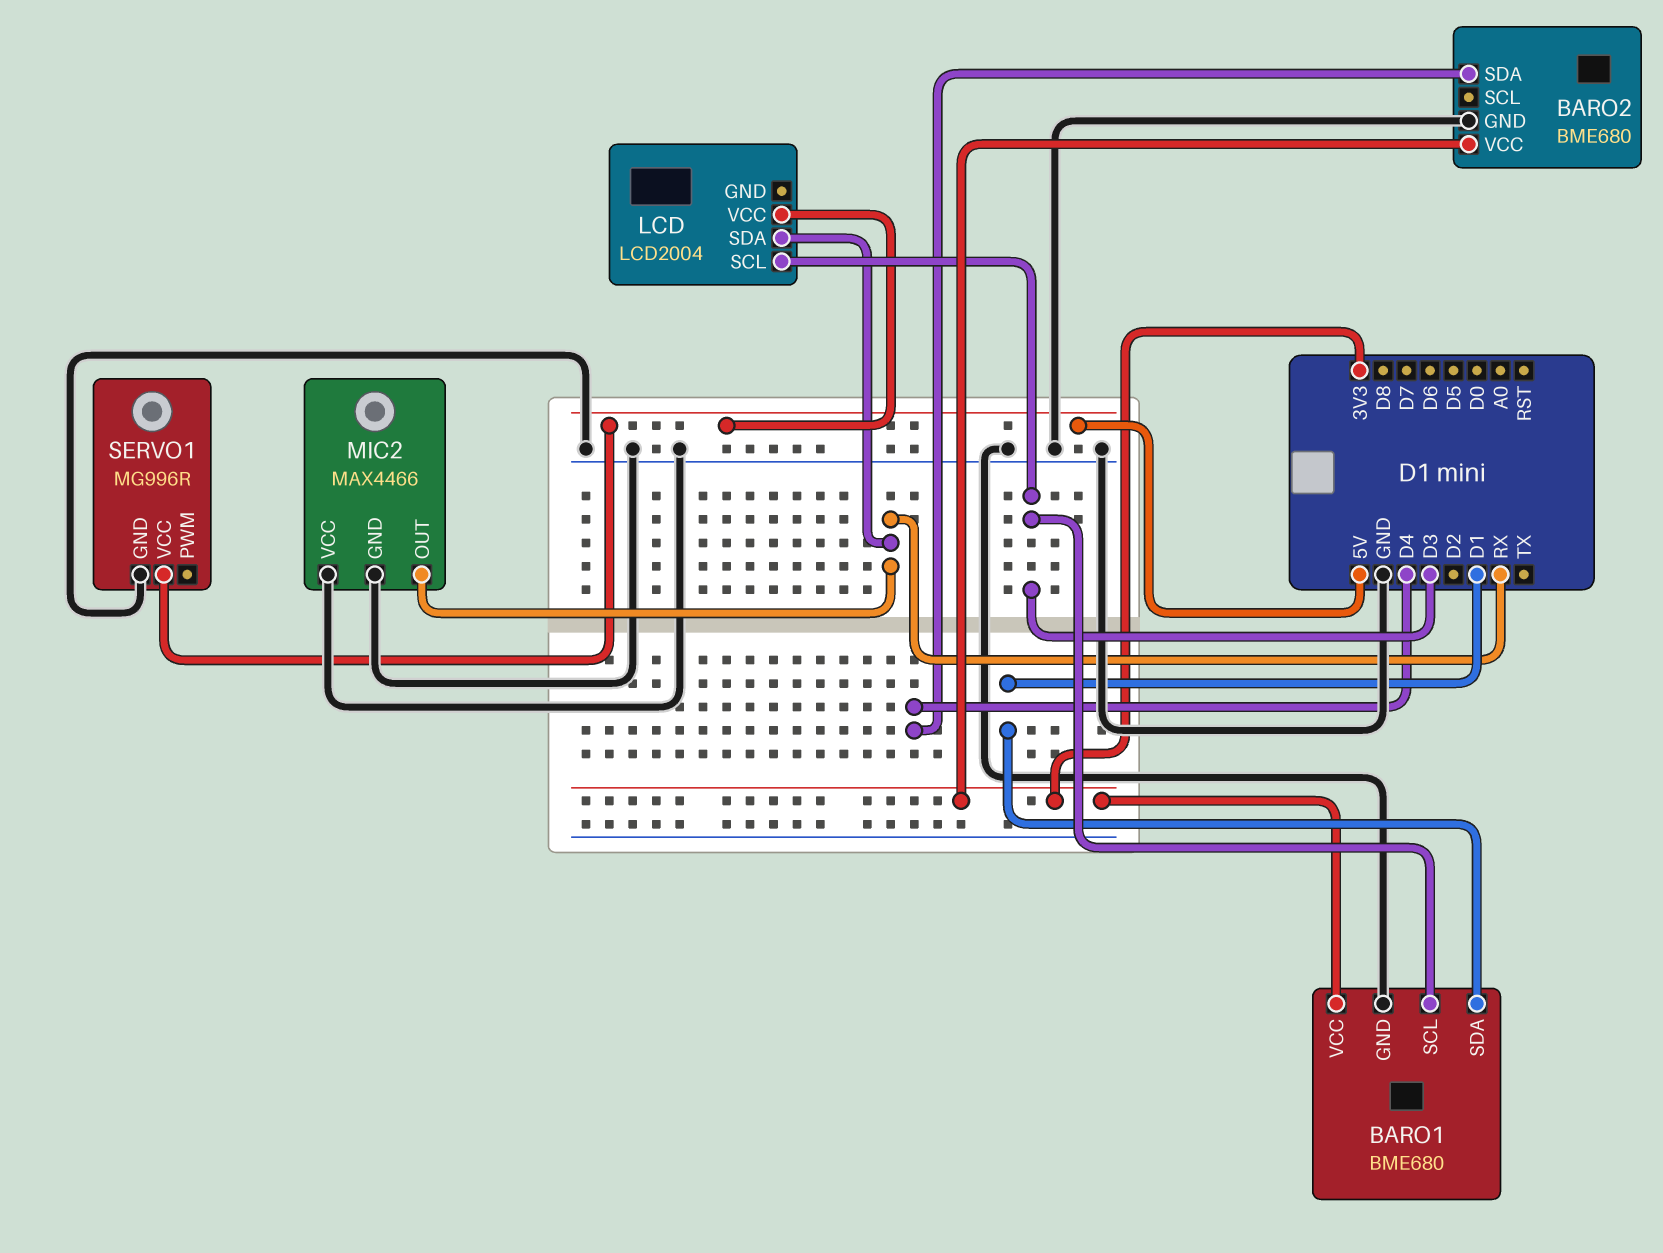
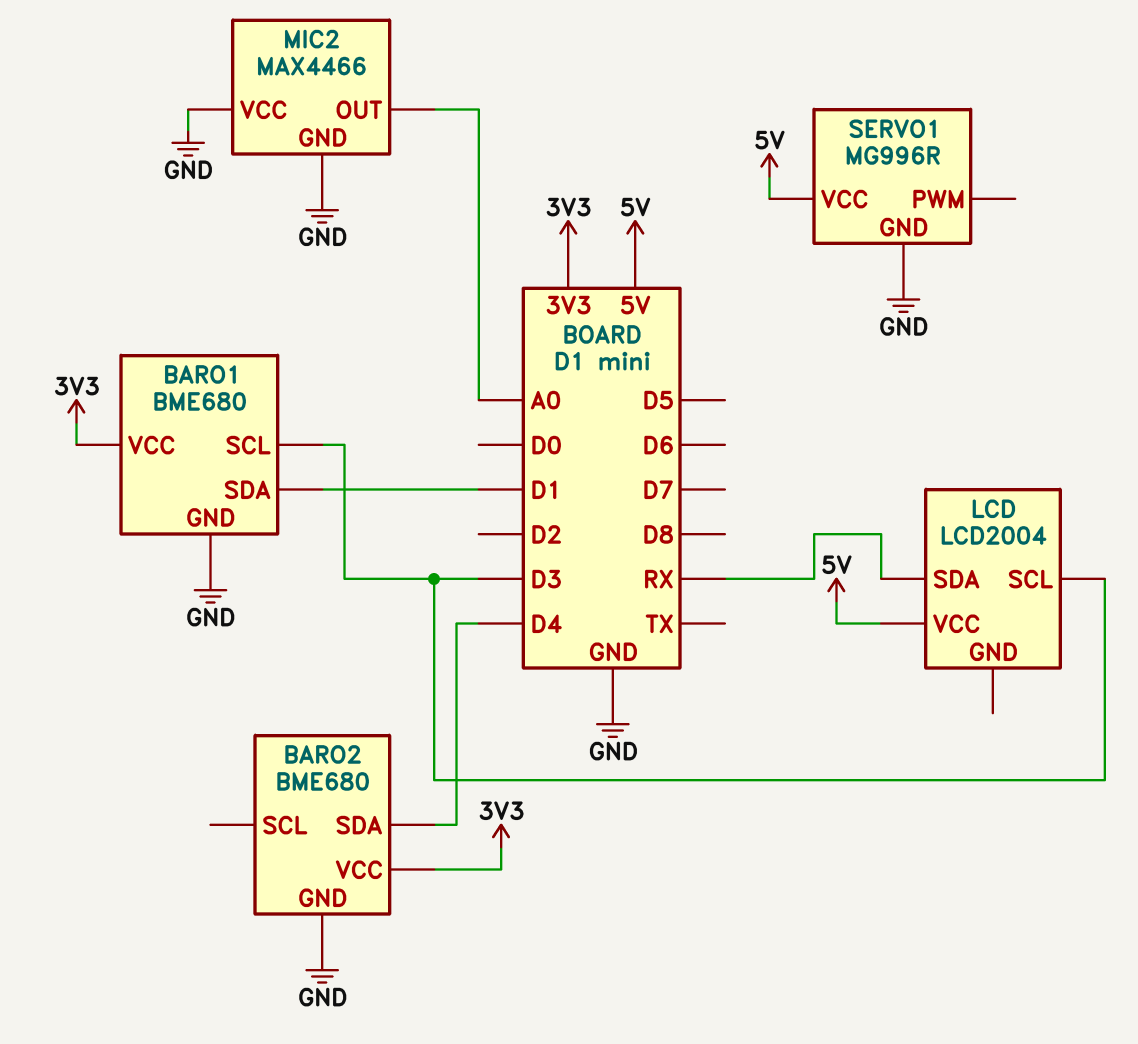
MIC2 pin OUT: RX -> A0

